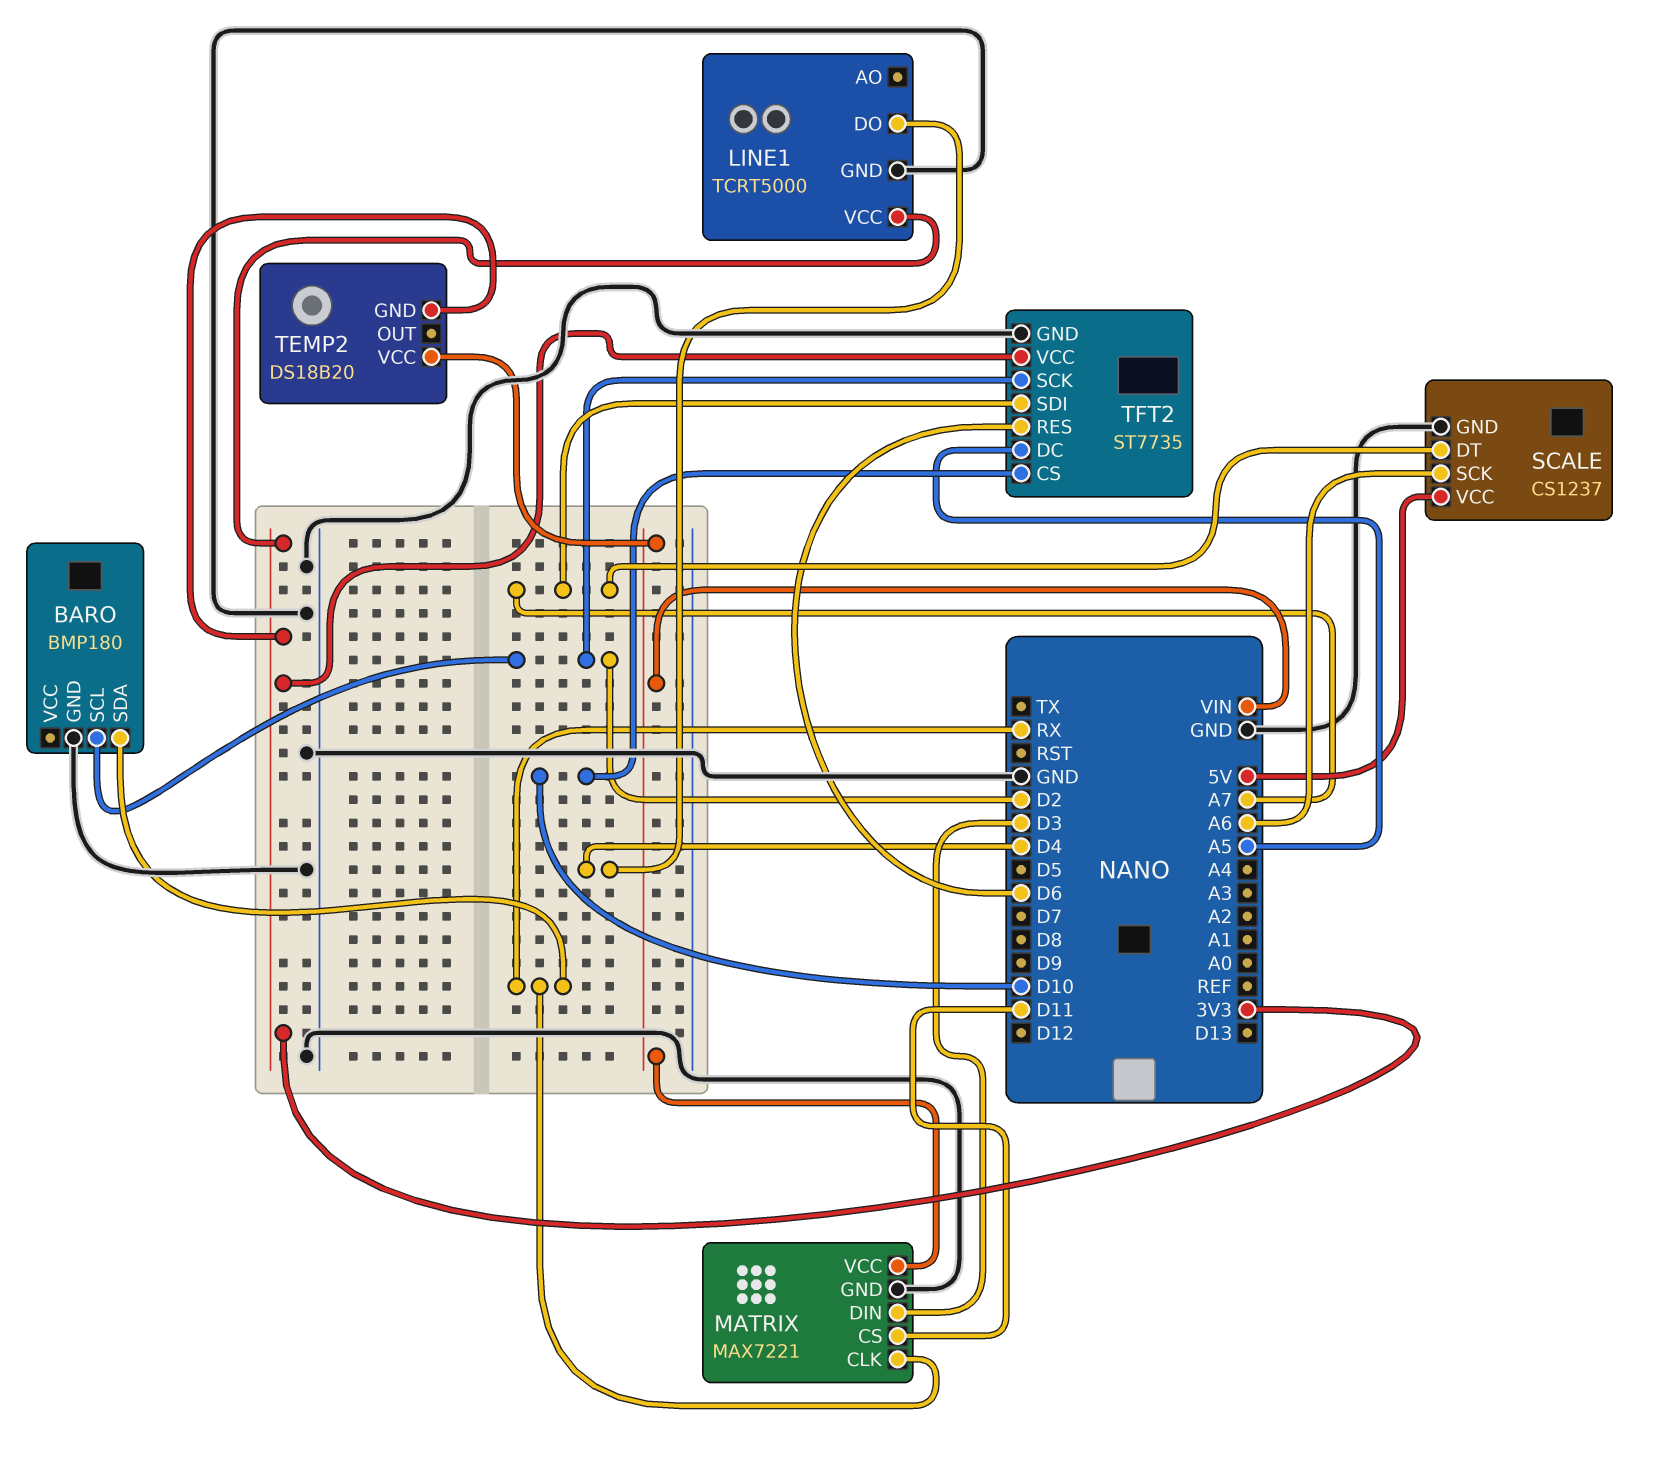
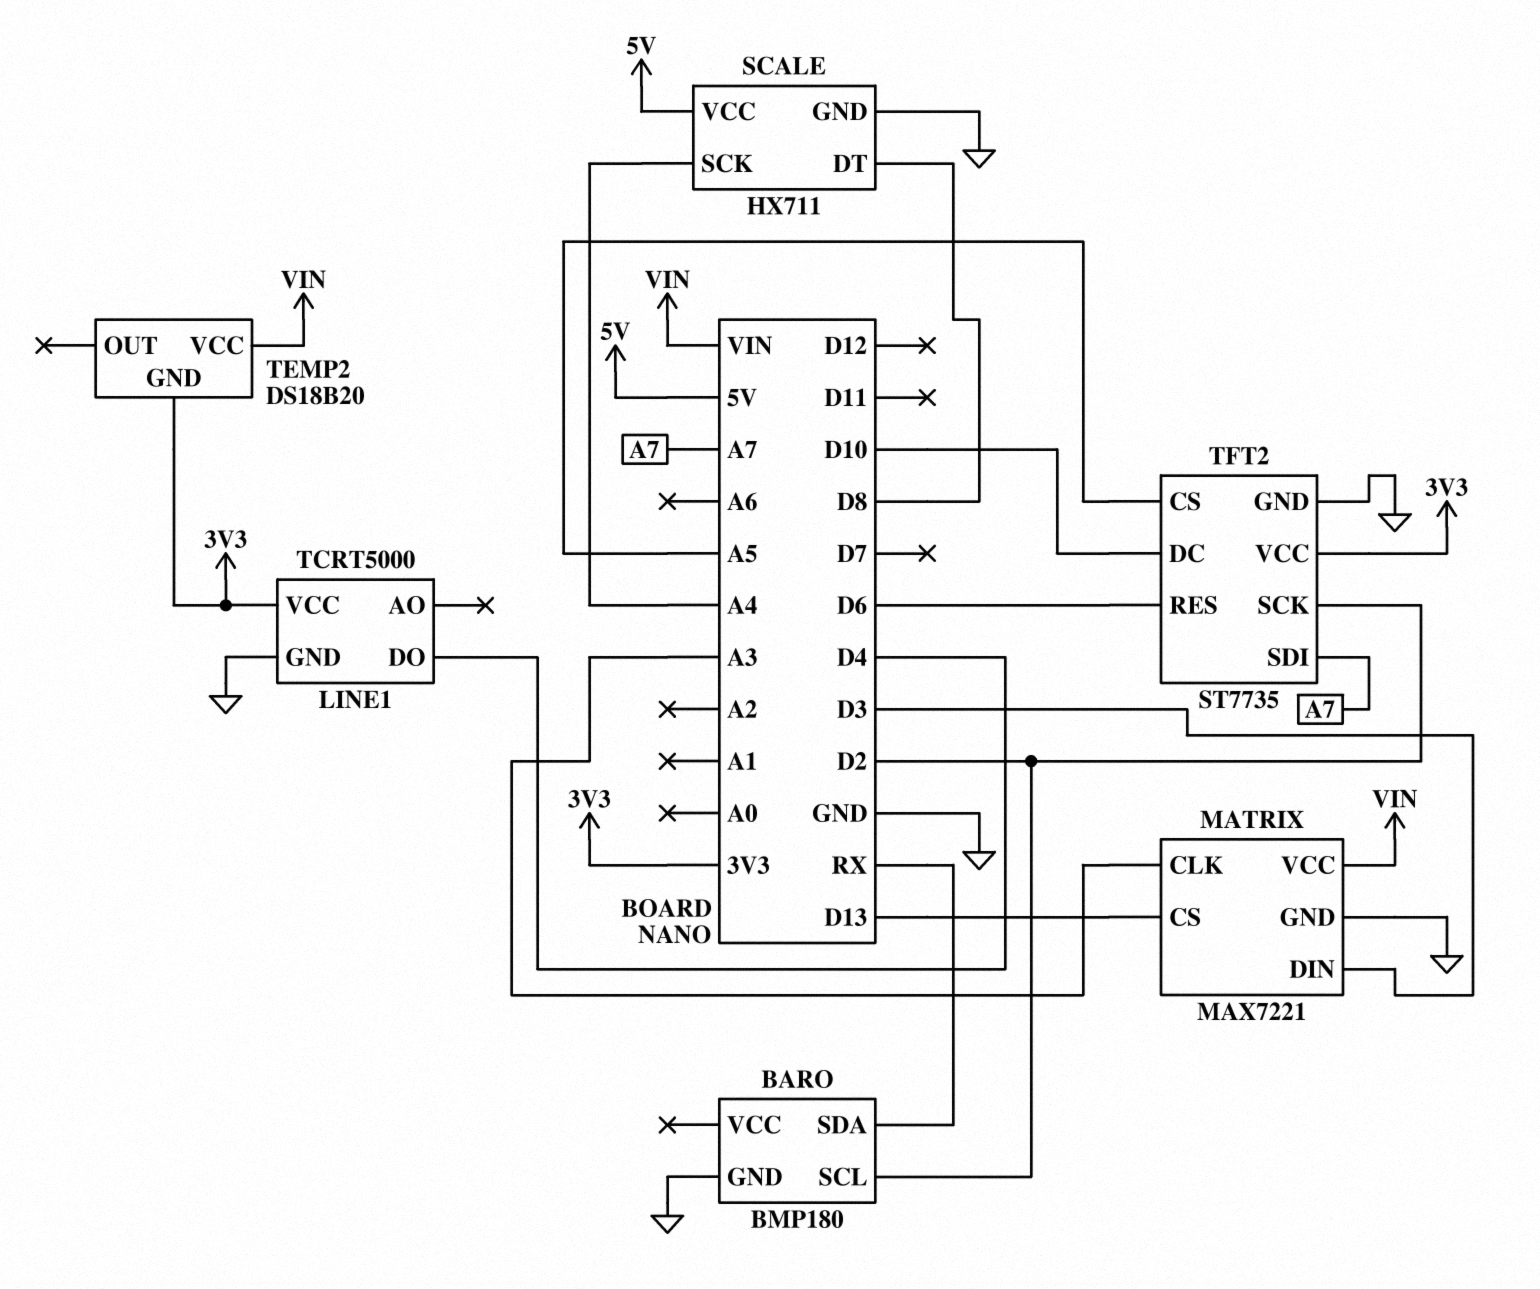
MATRIX pin CLK: RX -> A3
MATRIX pin CS: D11 -> D13
SCALE: CS1237 -> HX711
SCALE pin DT: A7 -> D8
SCALE pin SCK: A6 -> A4
TFT2 pin CS: D10 -> A5
TFT2 pin DC: A5 -> D10

